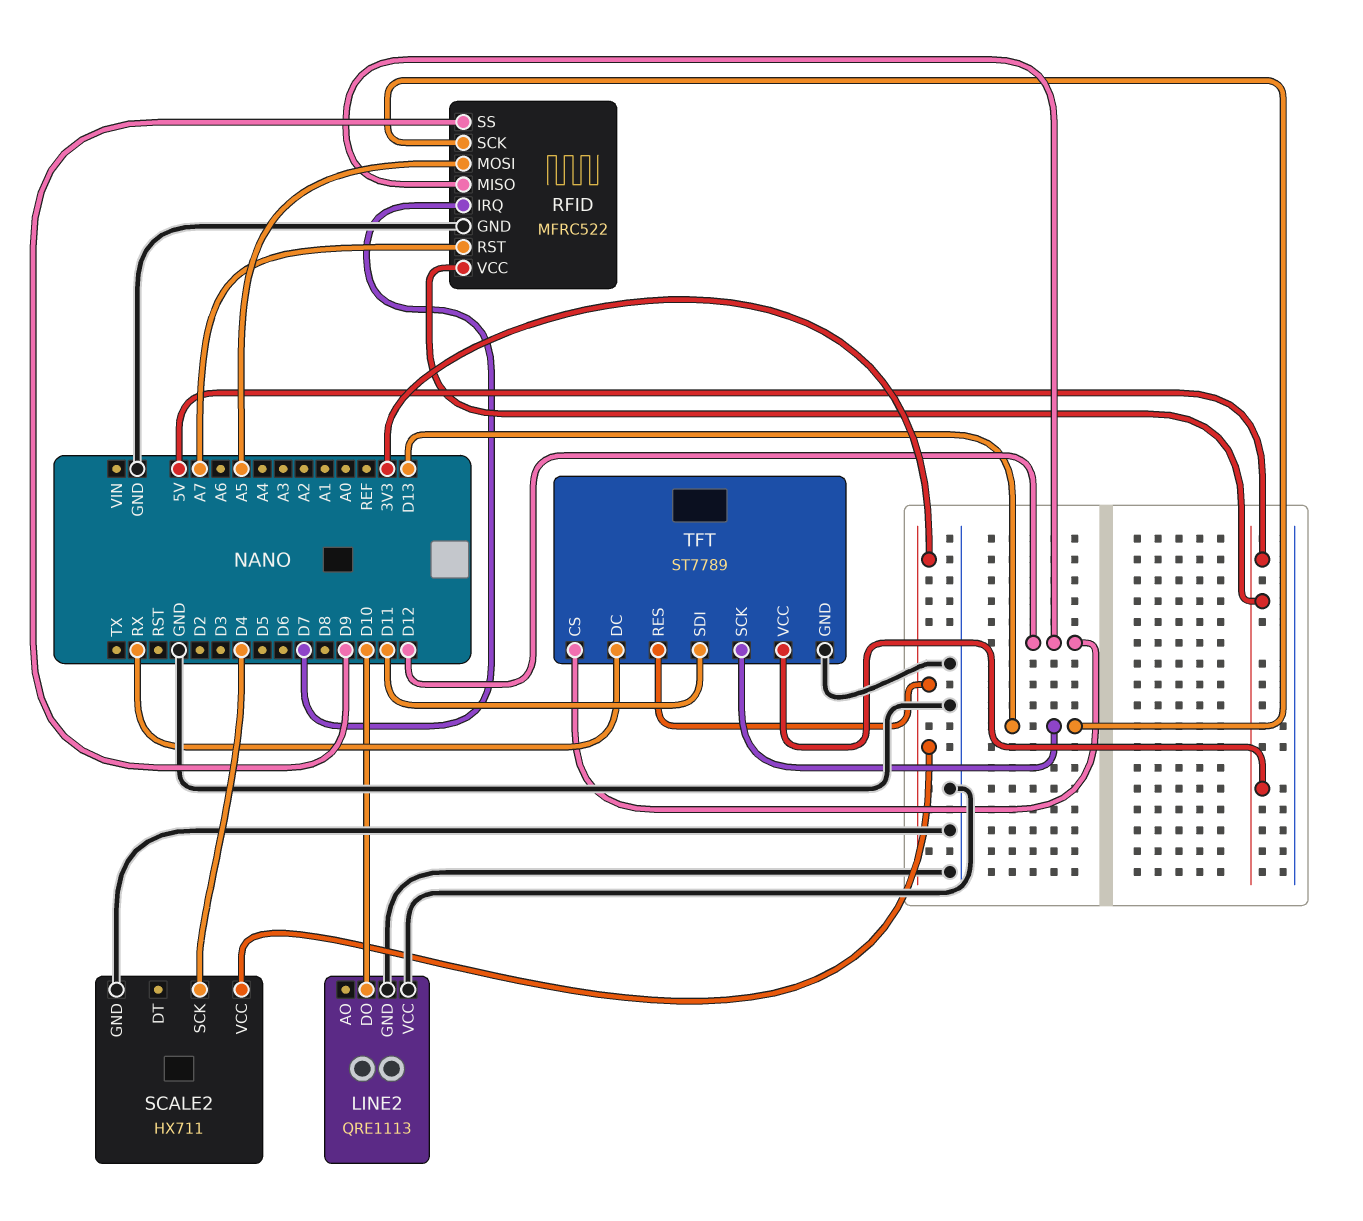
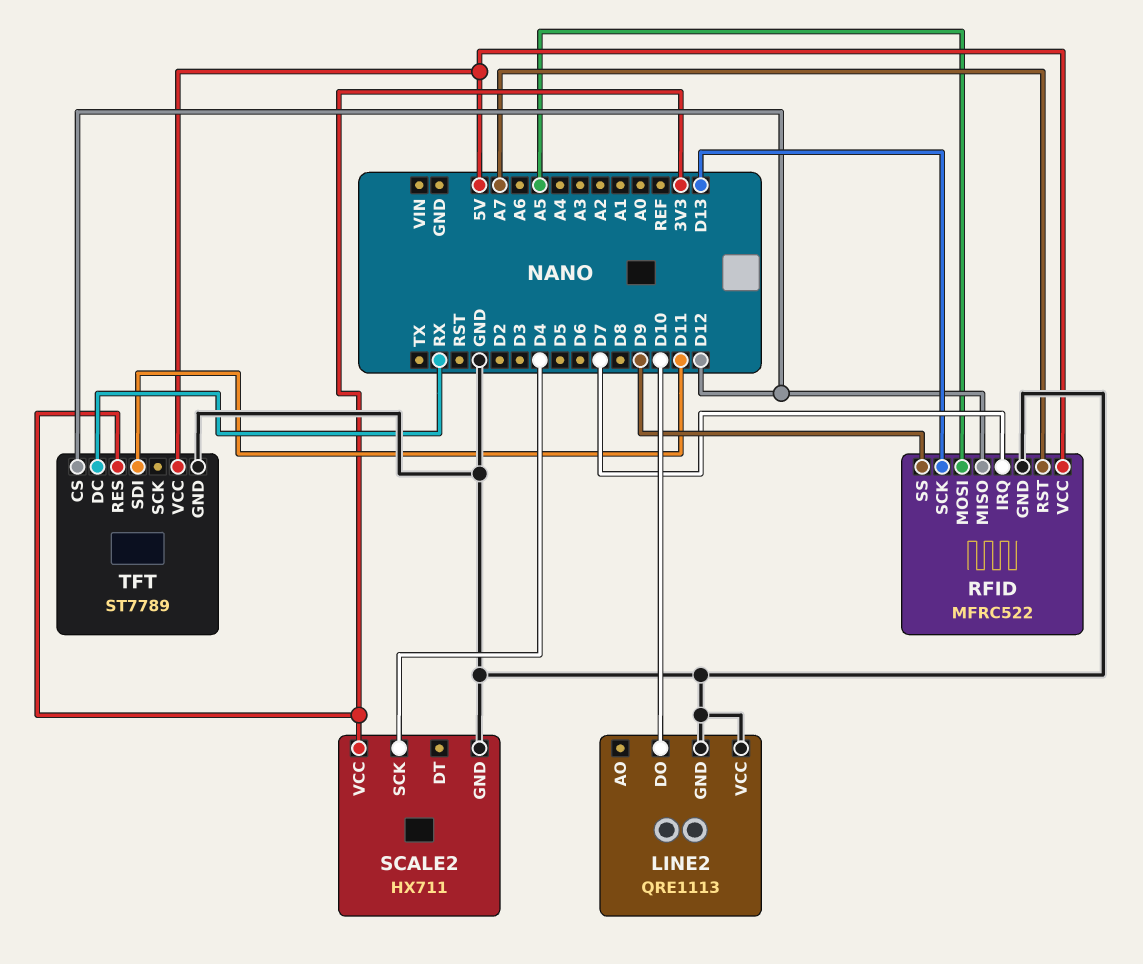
TFT pin SCK: D13 -> none

